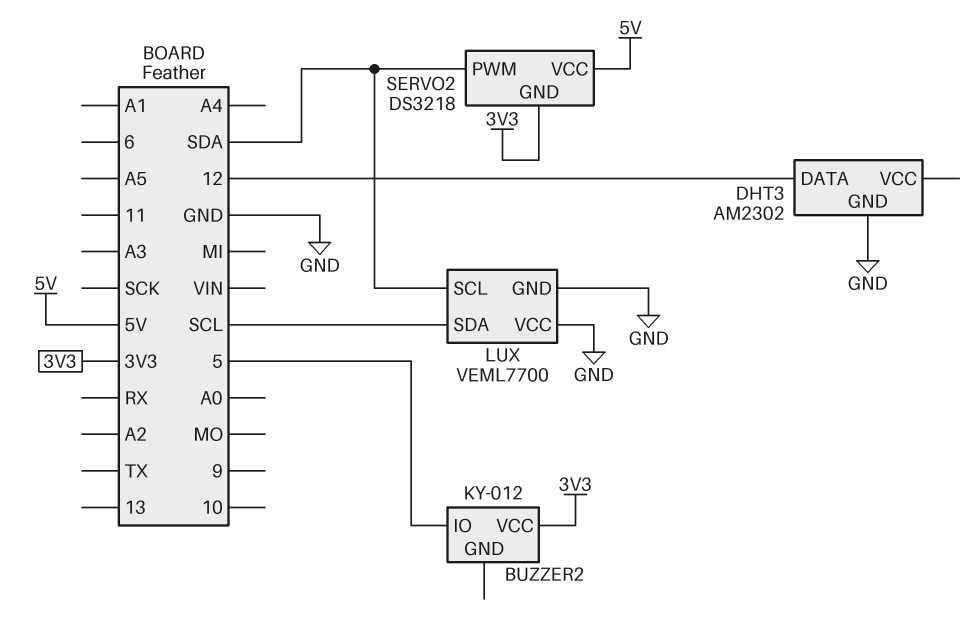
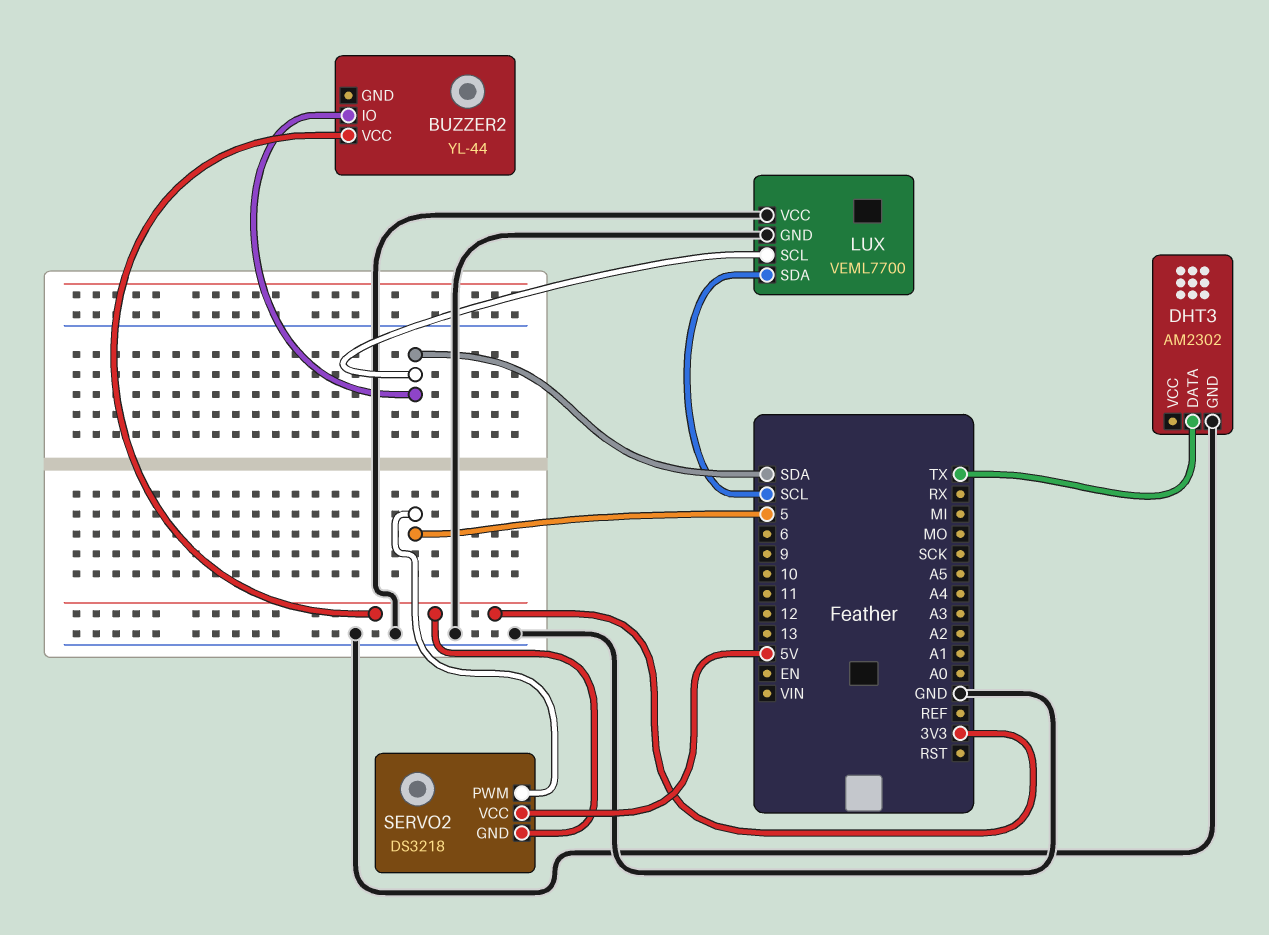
BUZZER2: KY-012 -> YL-44
BUZZER2 pin IO: 5 -> SDA
DHT3 pin DATA: 12 -> TX
SERVO2 pin PWM: SDA -> 5

